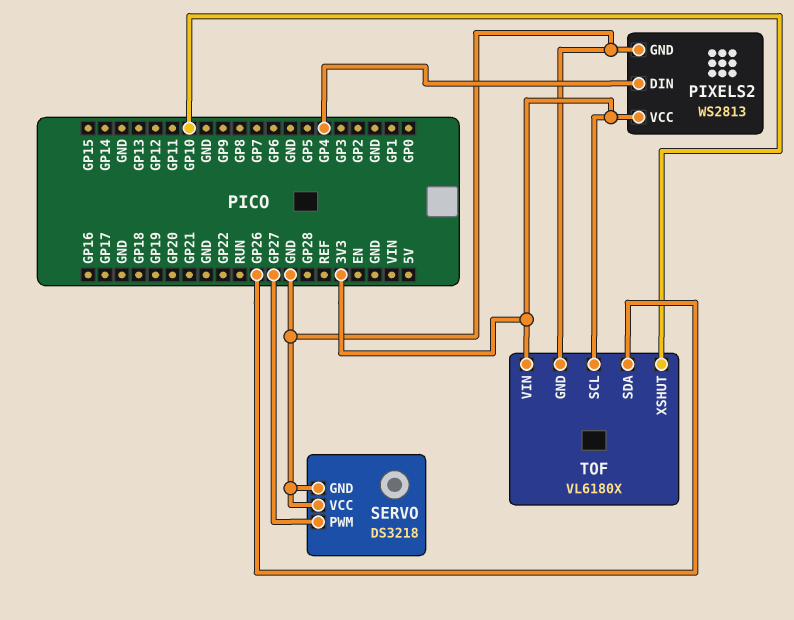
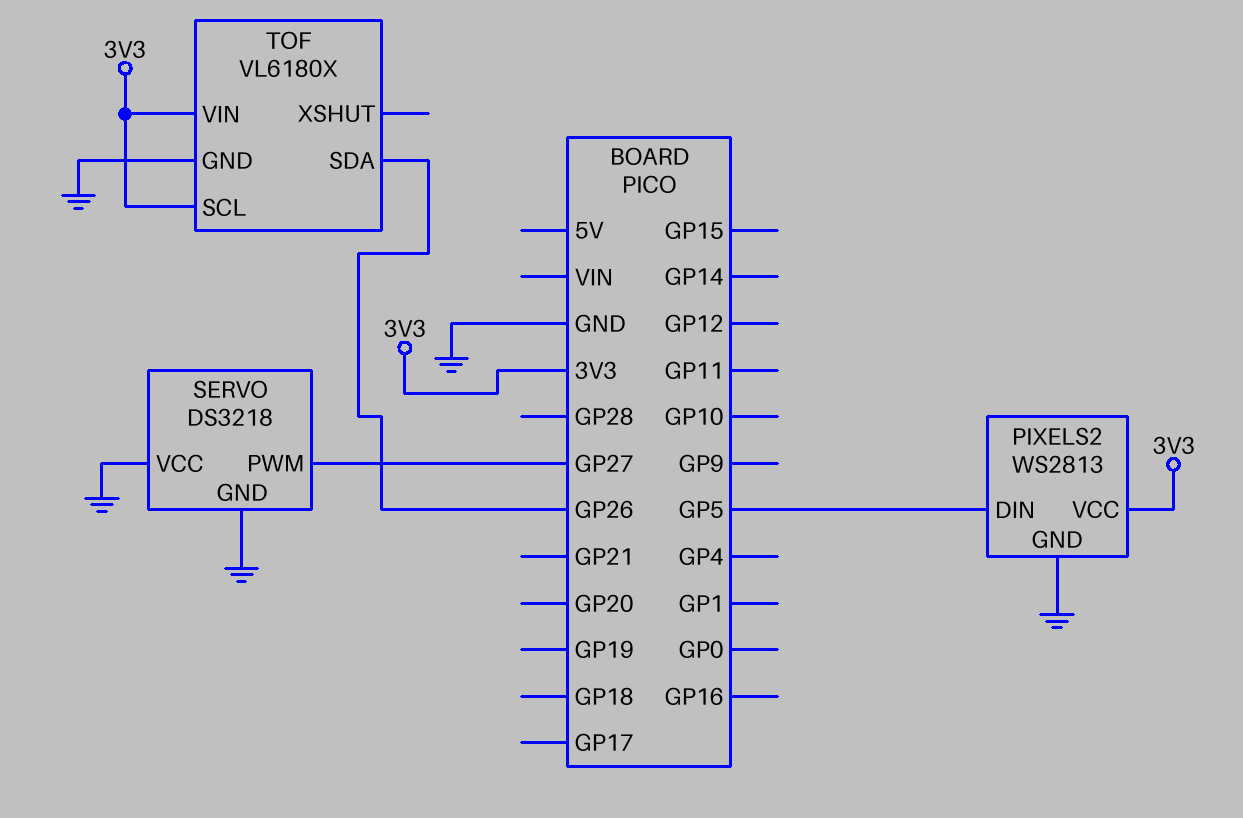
PIXELS2 pin DIN: GP4 -> GP5
TOF pin XSHUT: GP10 -> none

